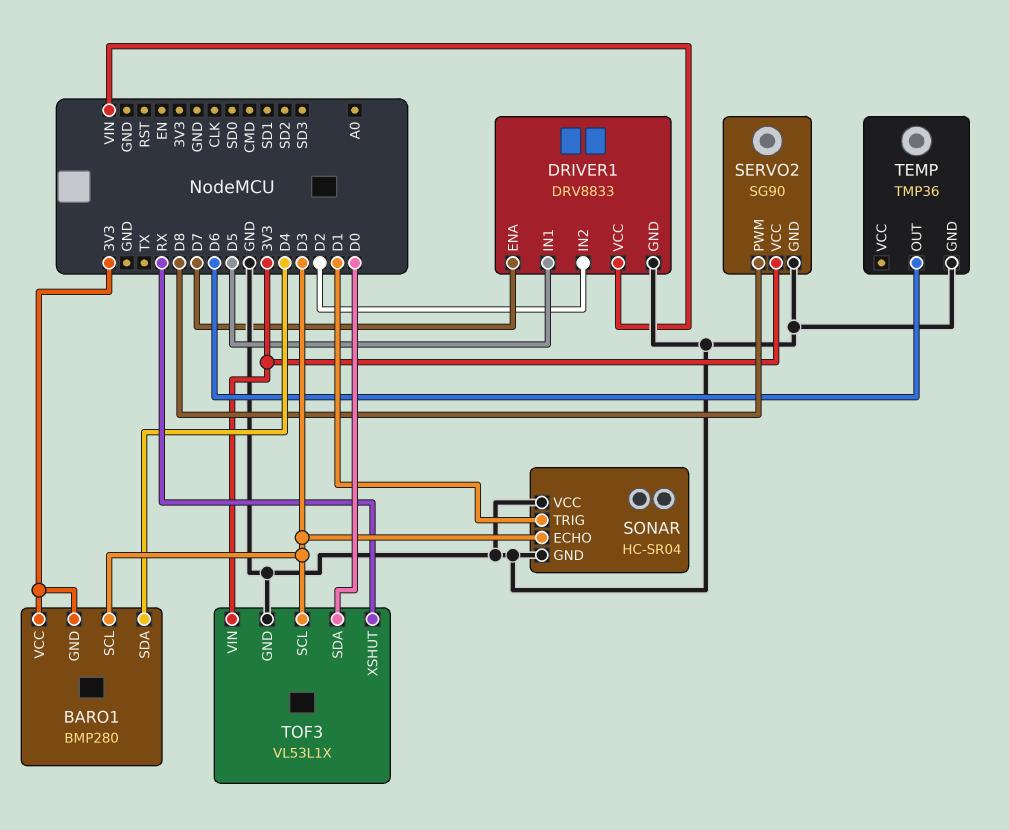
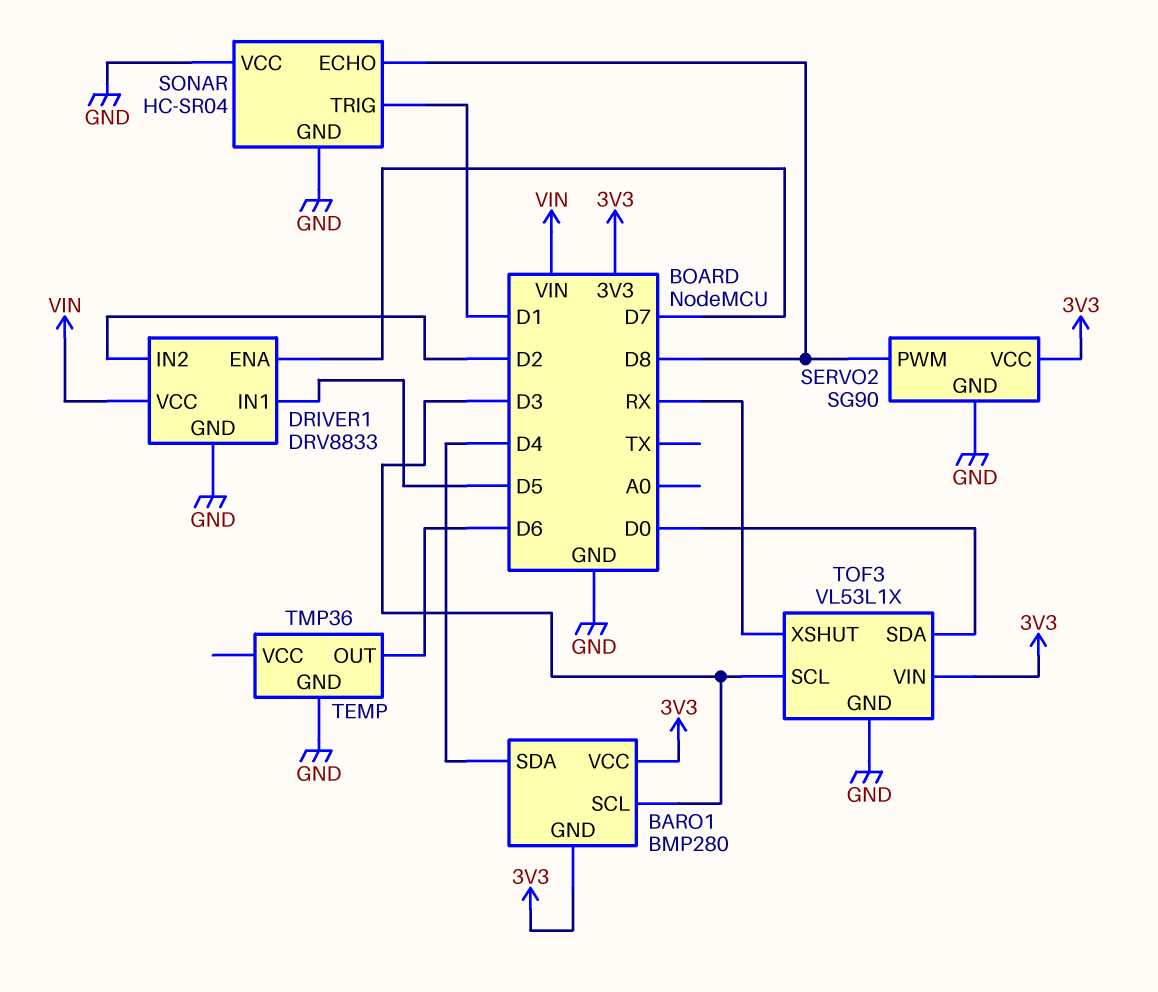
SONAR pin ECHO: D3 -> D8

